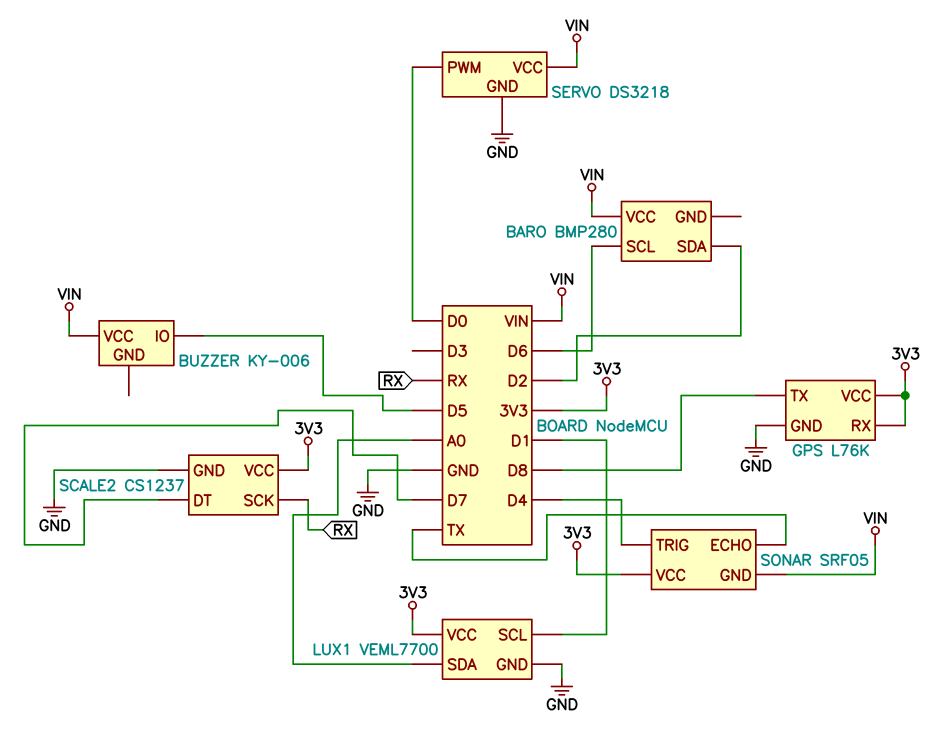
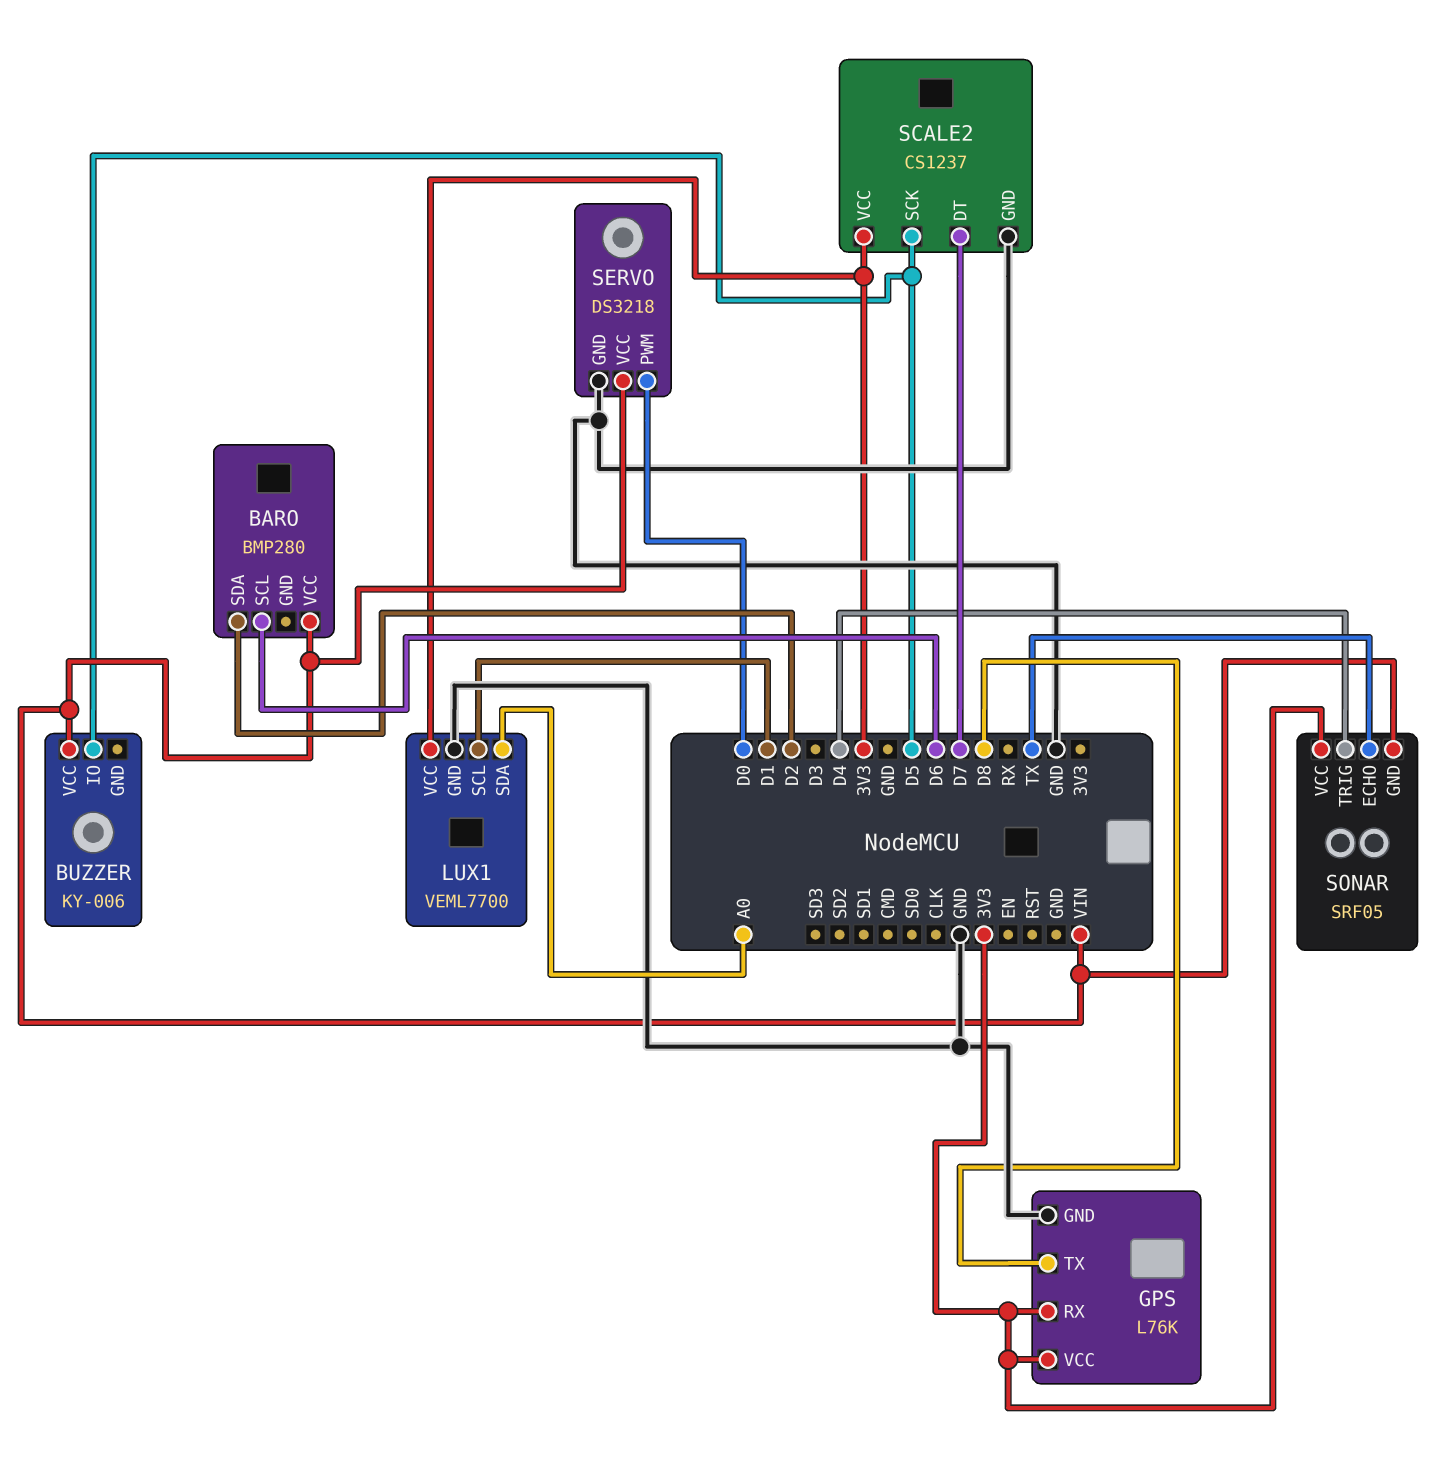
SCALE2 pin SCK: RX -> D5

